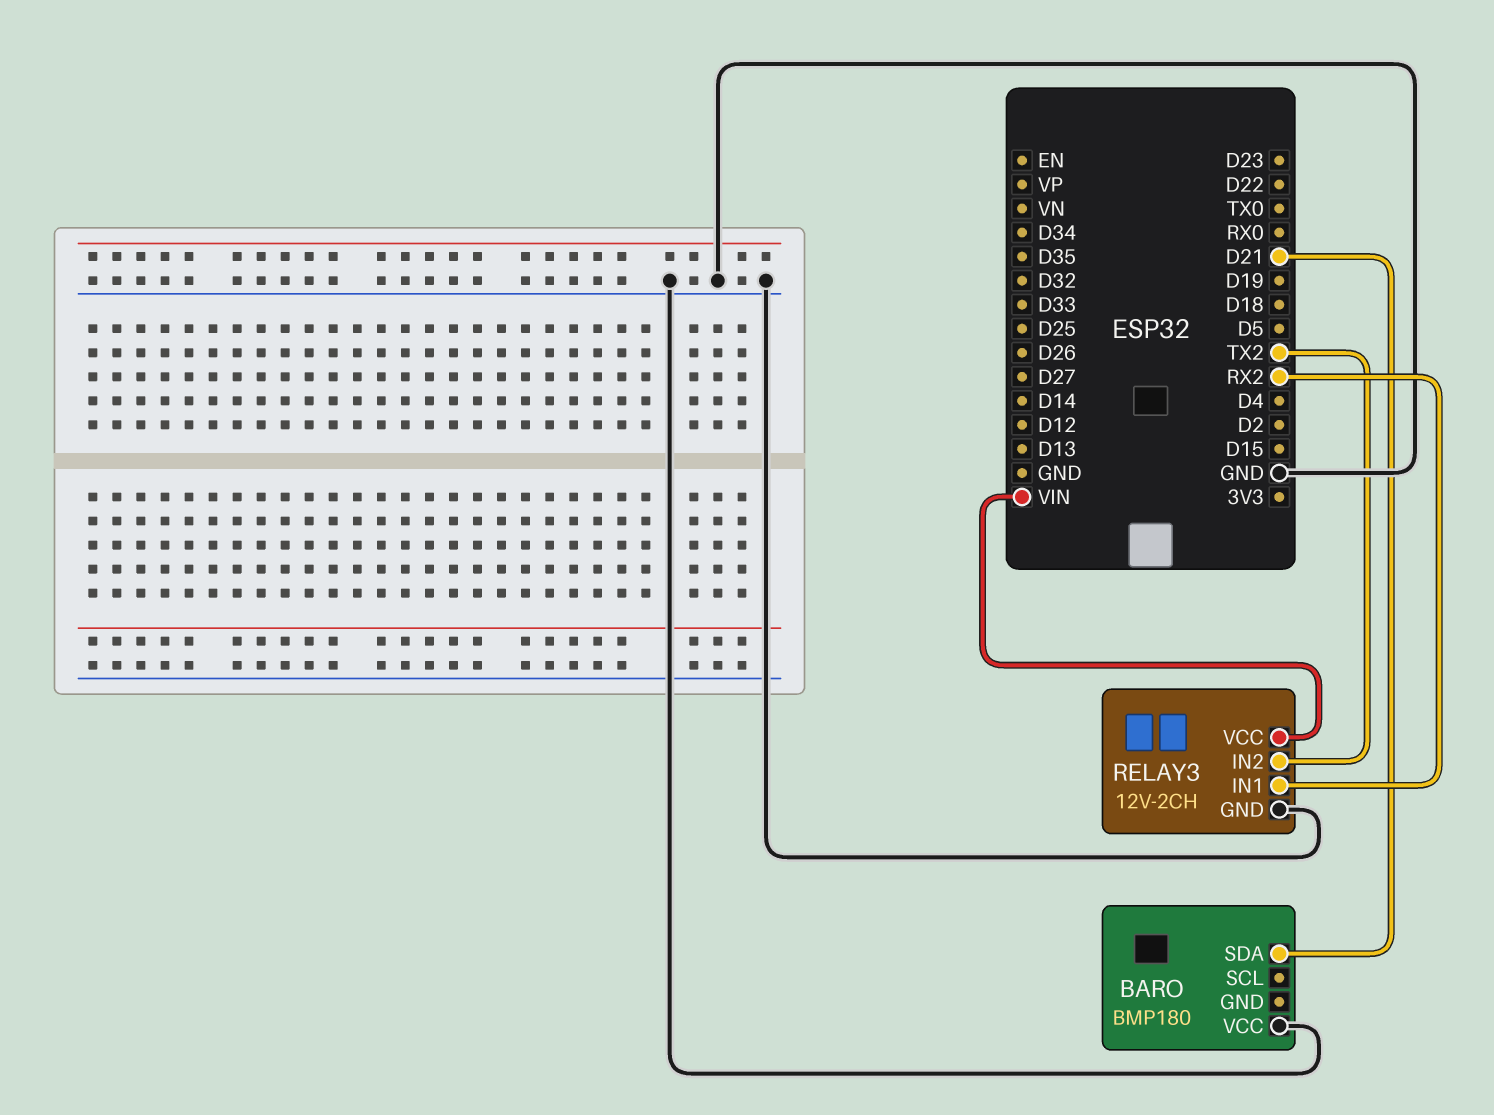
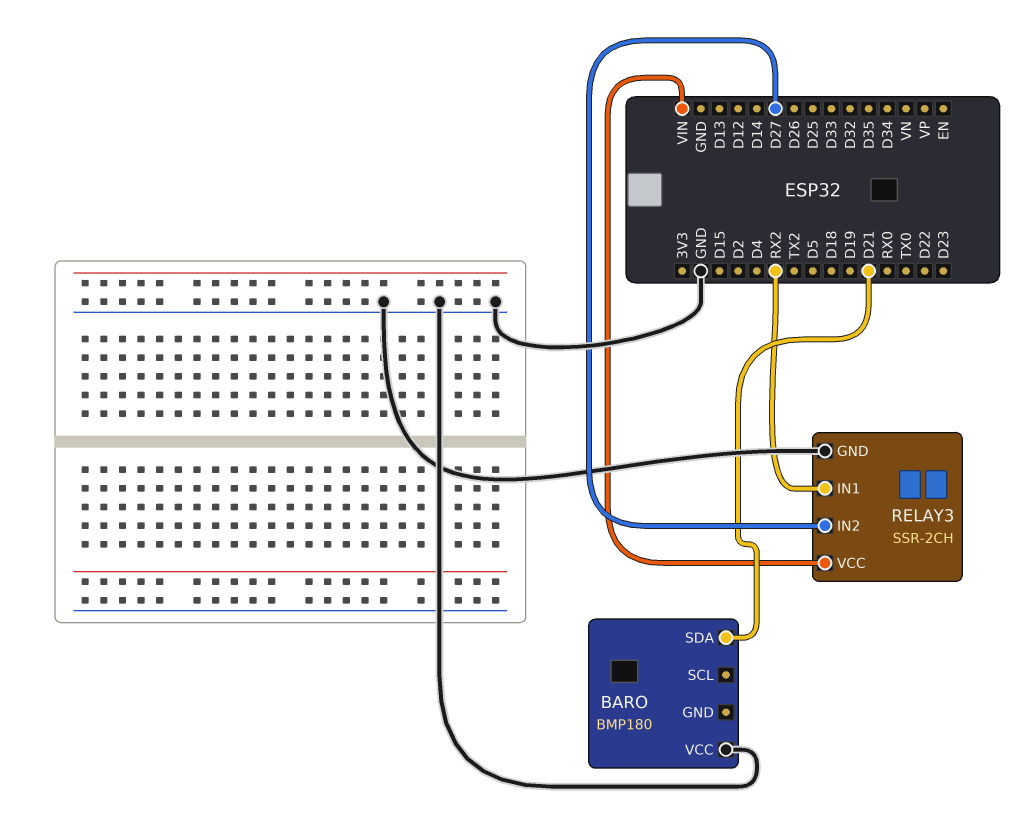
RELAY3: 12V-2CH -> SSR-2CH
RELAY3 pin IN2: TX2 -> D27

